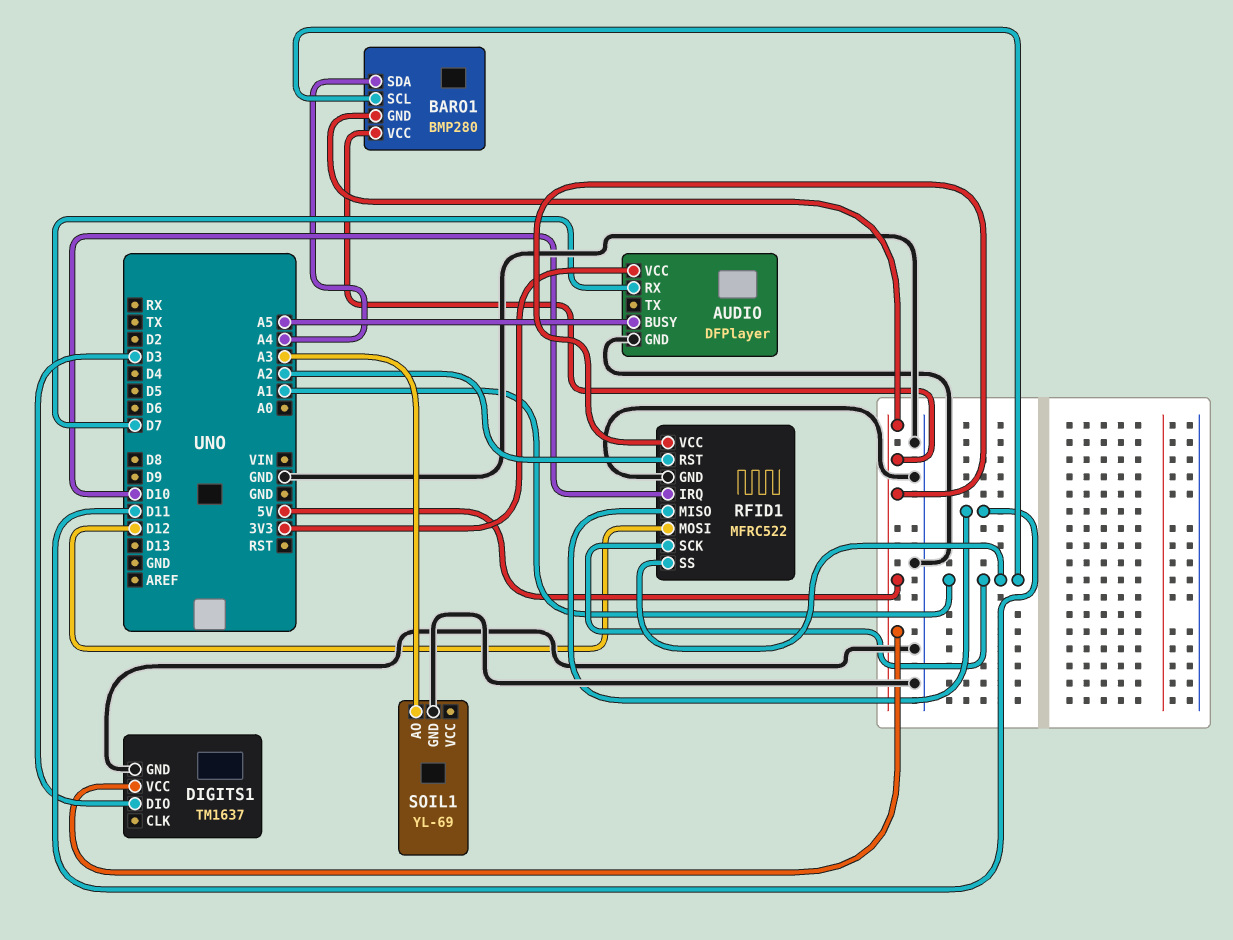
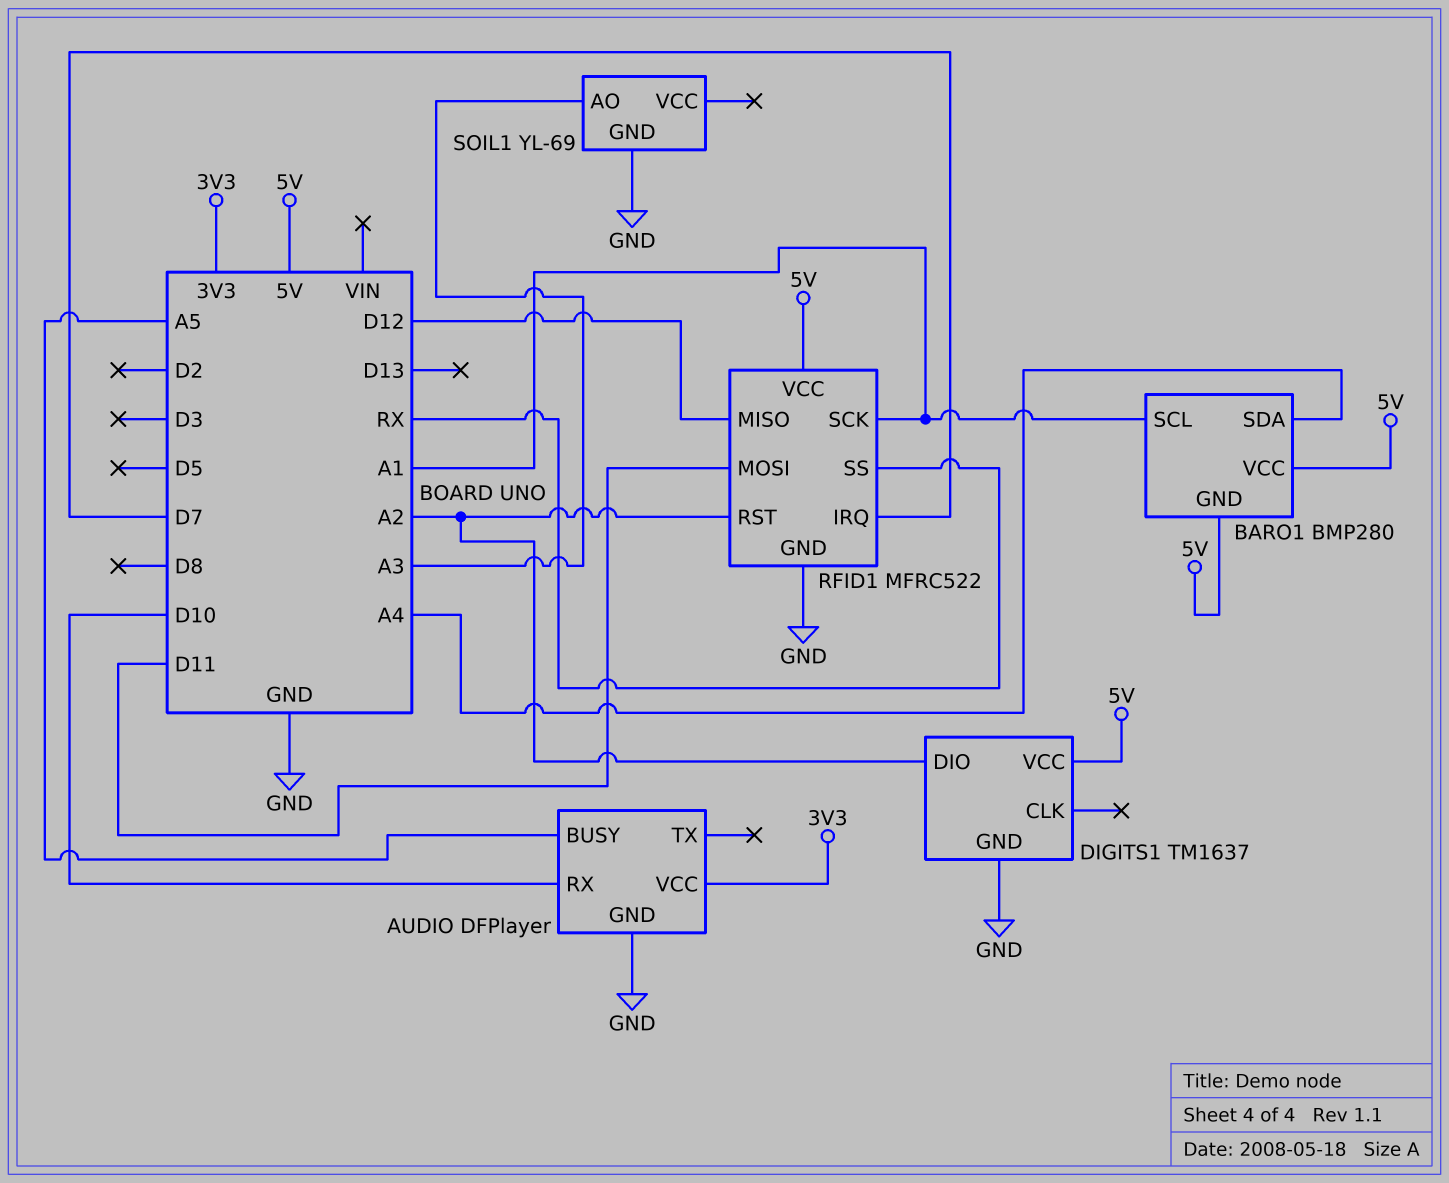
AUDIO pin RX: D7 -> D10
DIGITS1 pin DIO: D3 -> A2
RFID1 pin IRQ: D10 -> D7
RFID1 pin MISO: D11 -> D12
RFID1 pin MOSI: D12 -> D11
RFID1 pin SS: A1 -> RX

